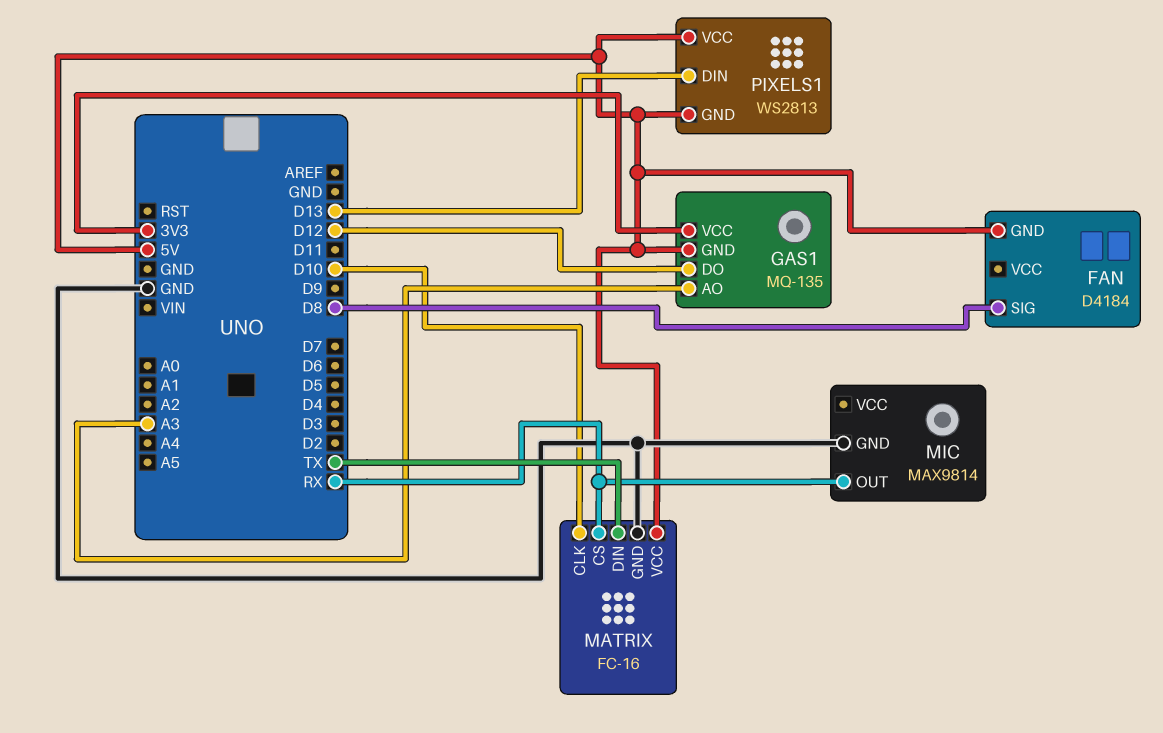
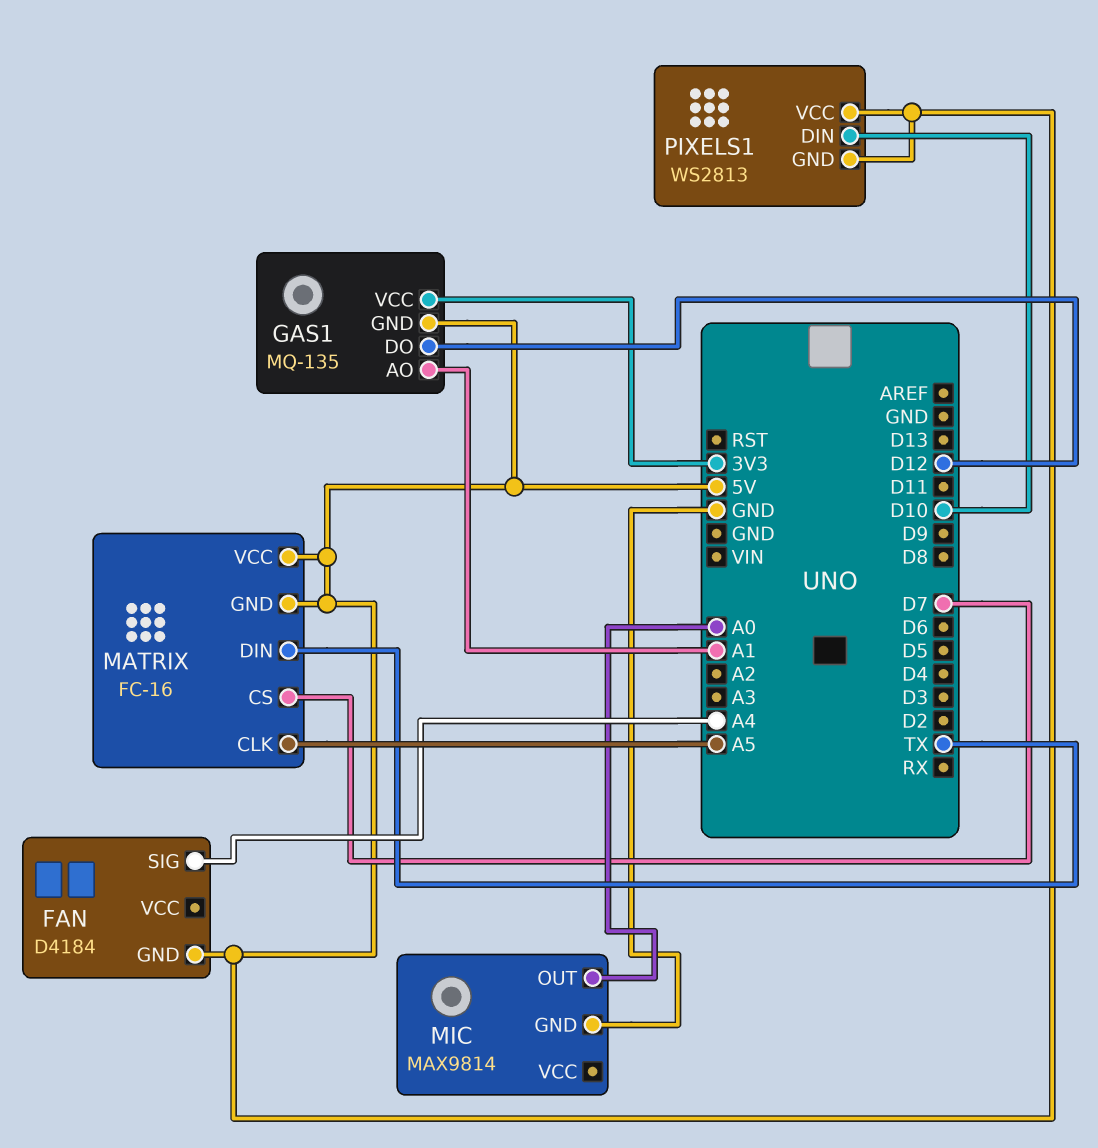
FAN pin SIG: D8 -> A4
GAS1 pin AO: A3 -> A1
MATRIX pin CLK: D10 -> A5
MATRIX pin CS: RX -> D7
MATRIX pin GND: GND -> 5V
MIC pin OUT: RX -> A0
PIXELS1 pin DIN: D13 -> D10

